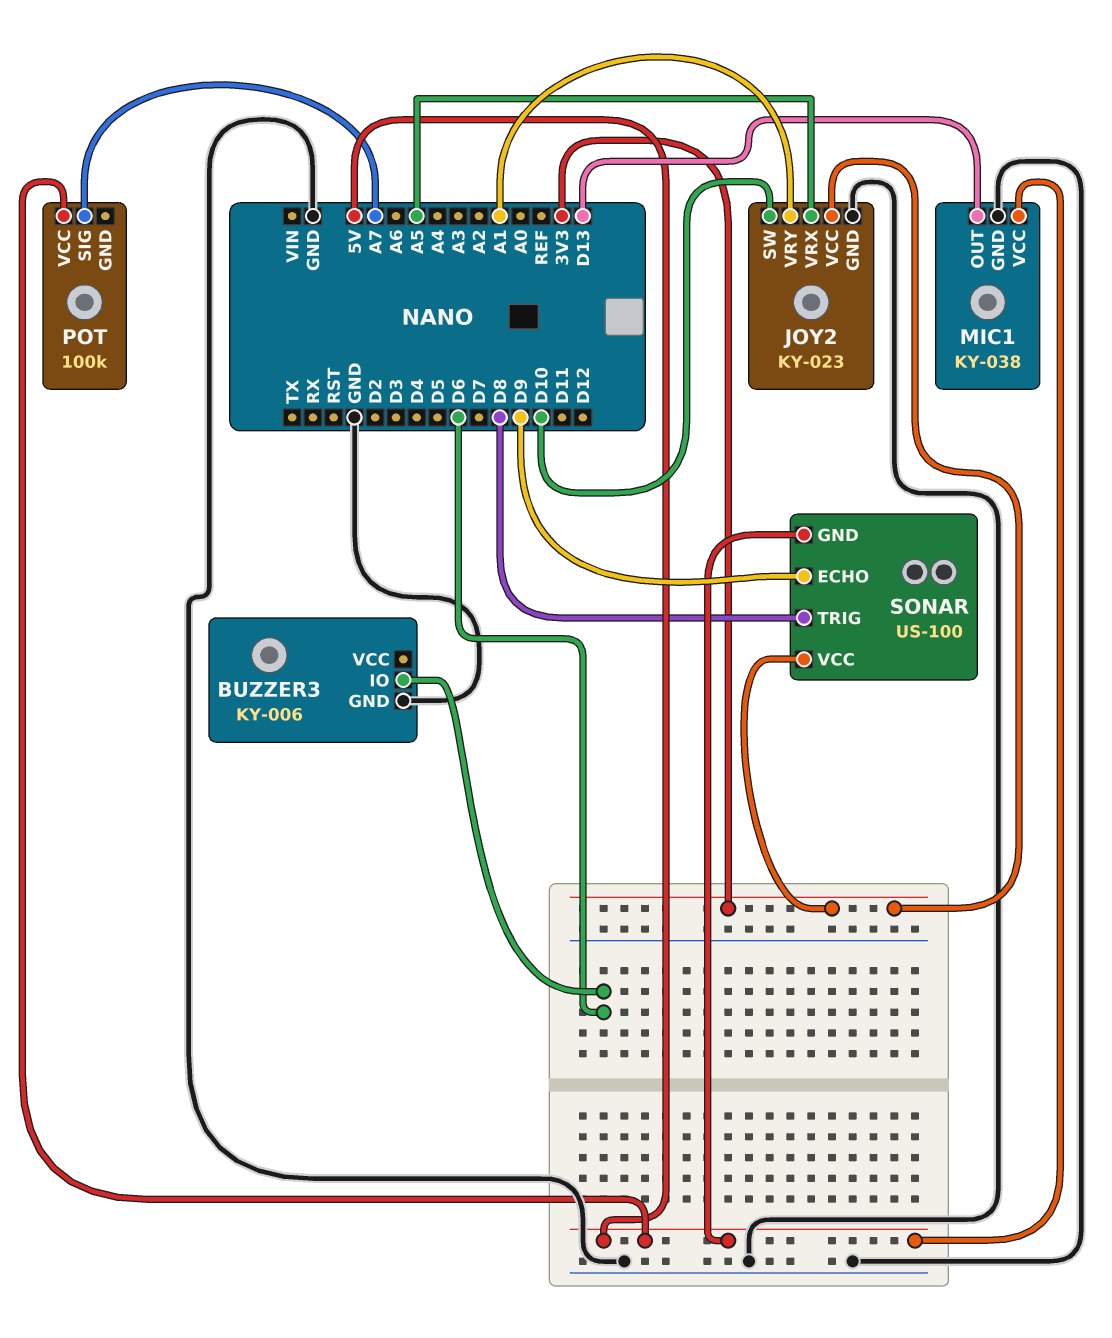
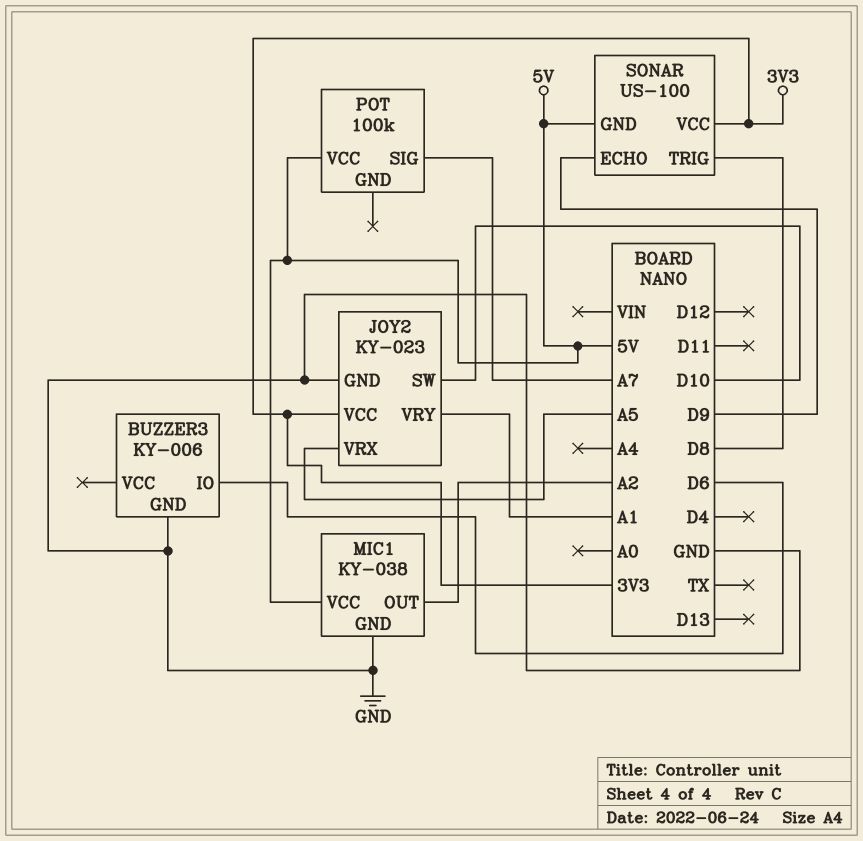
MIC1 pin OUT: D13 -> A2

